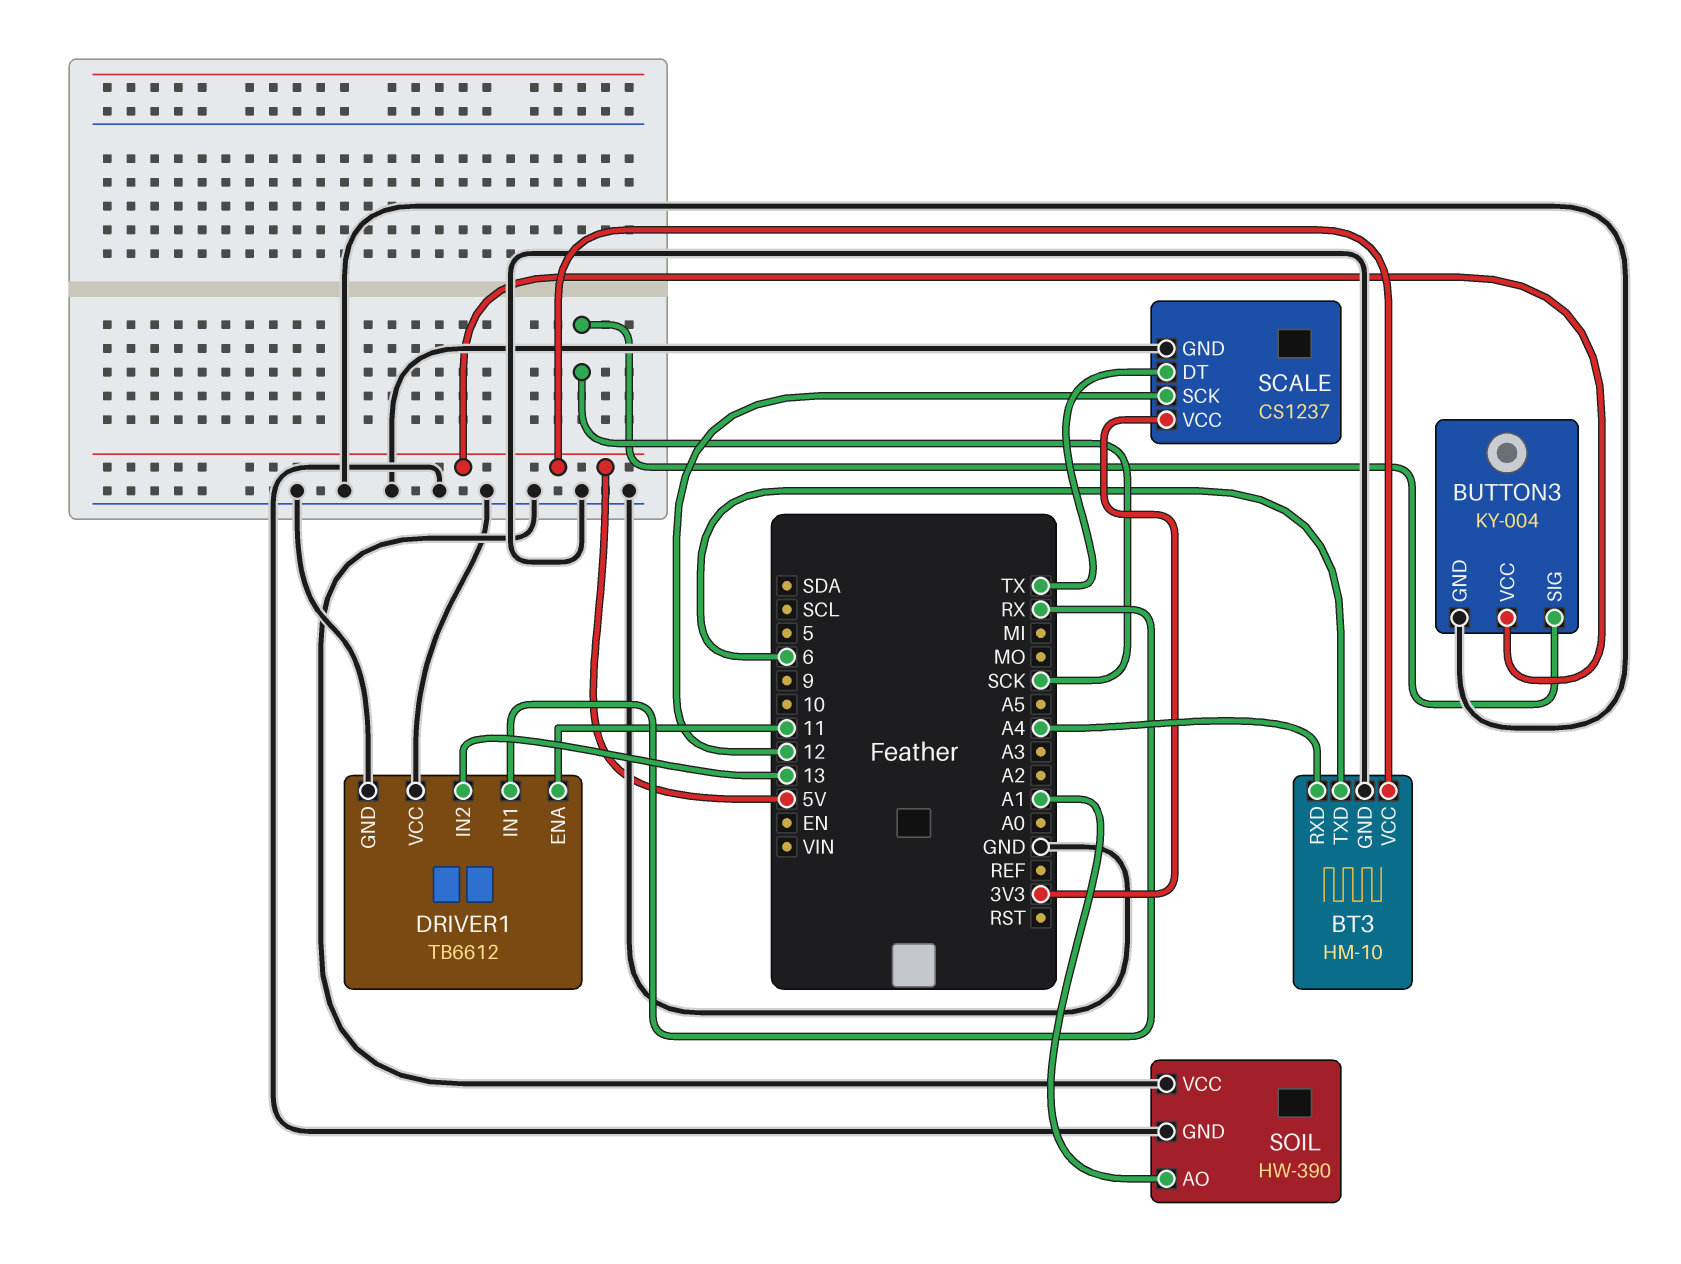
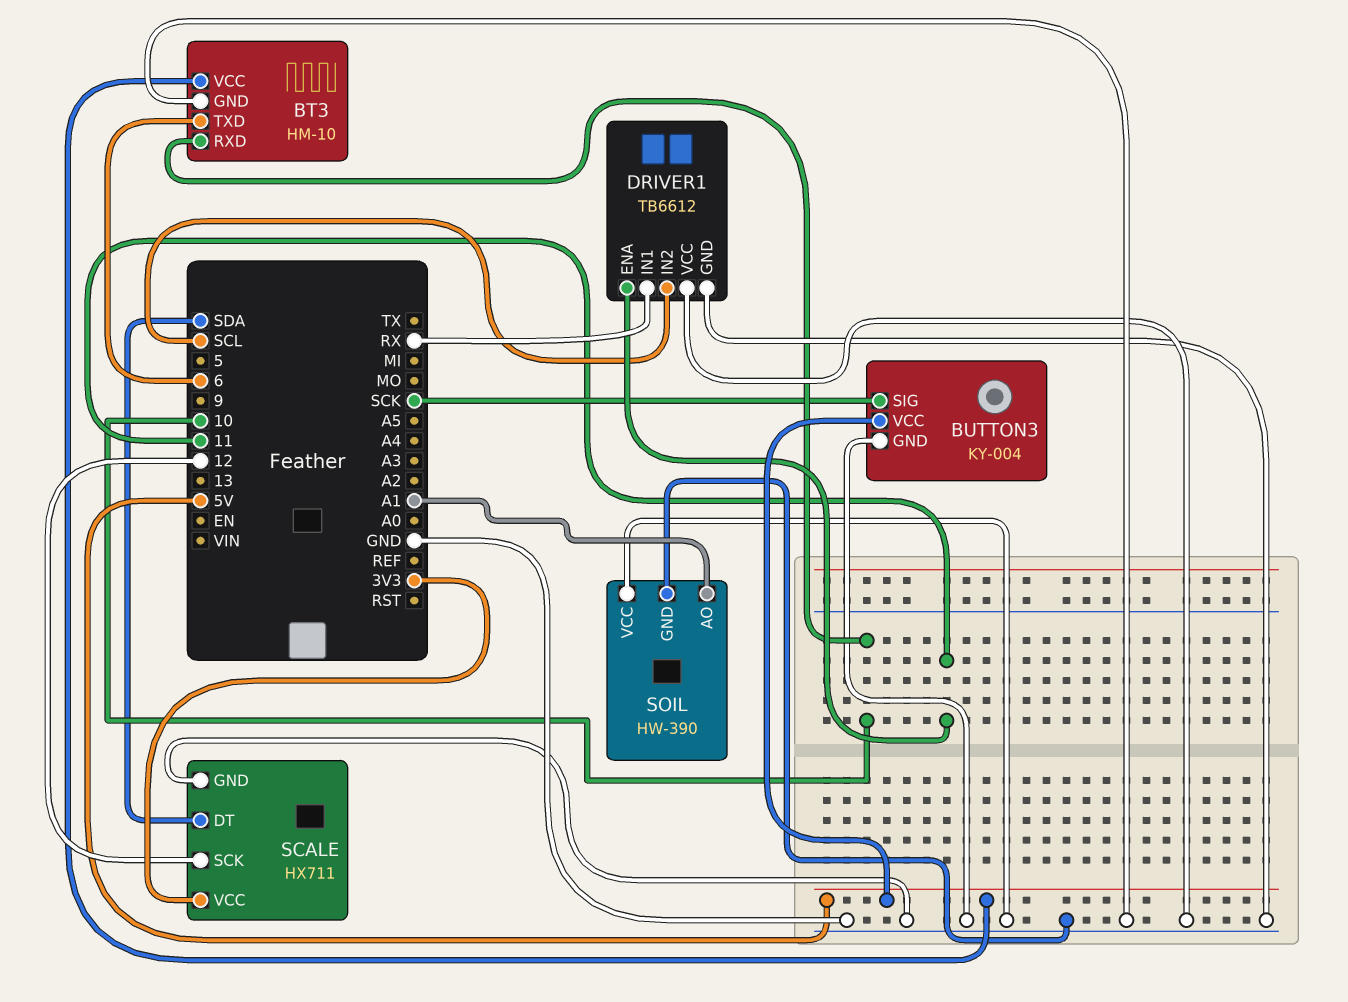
BT3 pin RXD: A4 -> 10
DRIVER1 pin IN2: 13 -> SCL
SCALE: CS1237 -> HX711
SCALE pin DT: TX -> SDA

